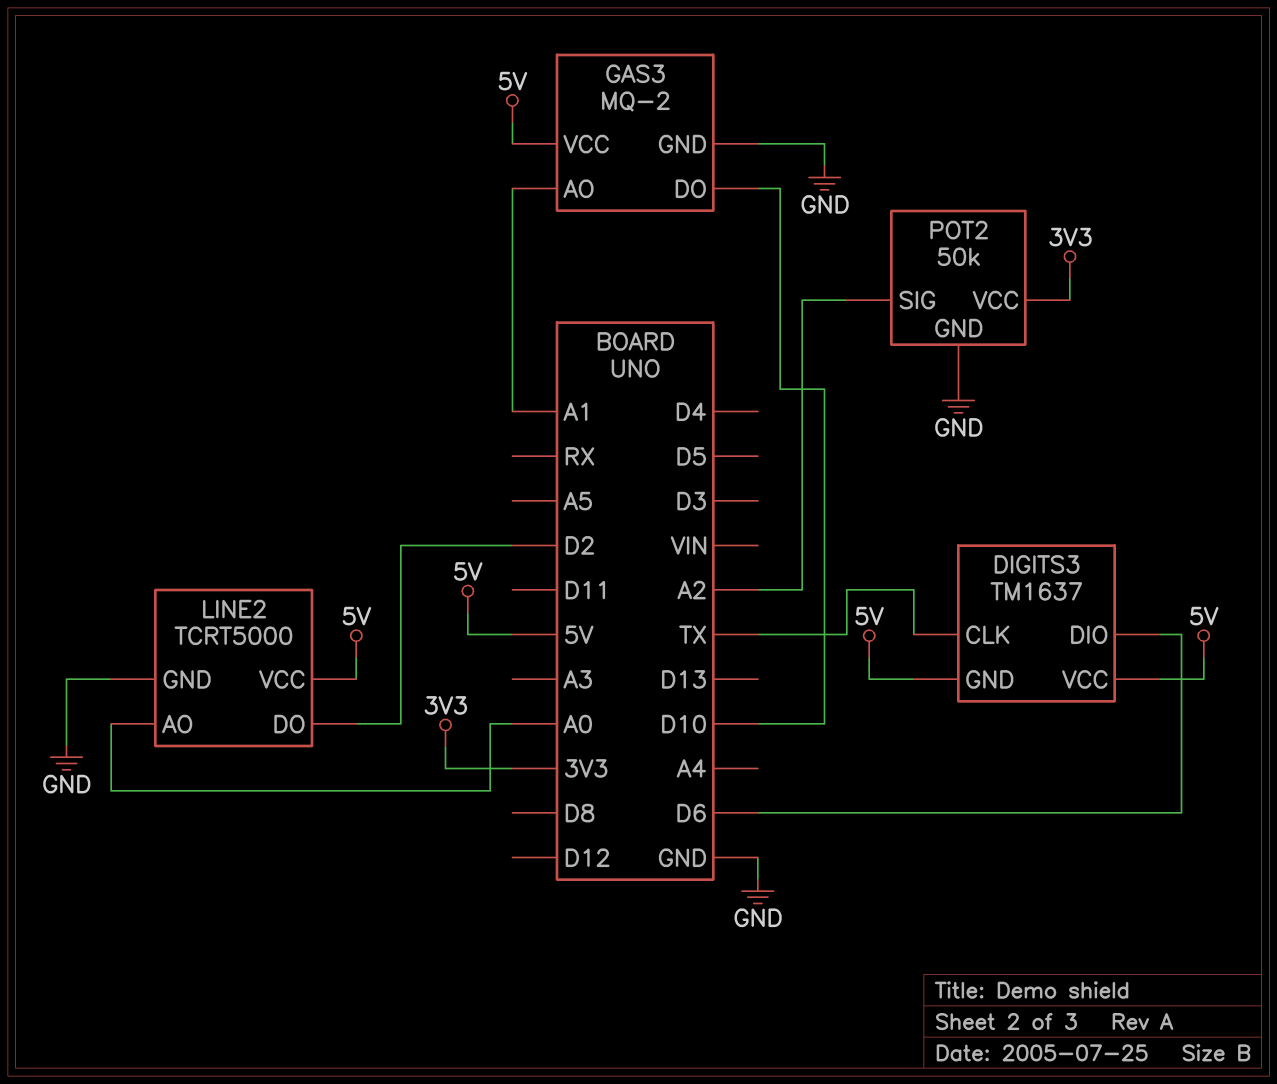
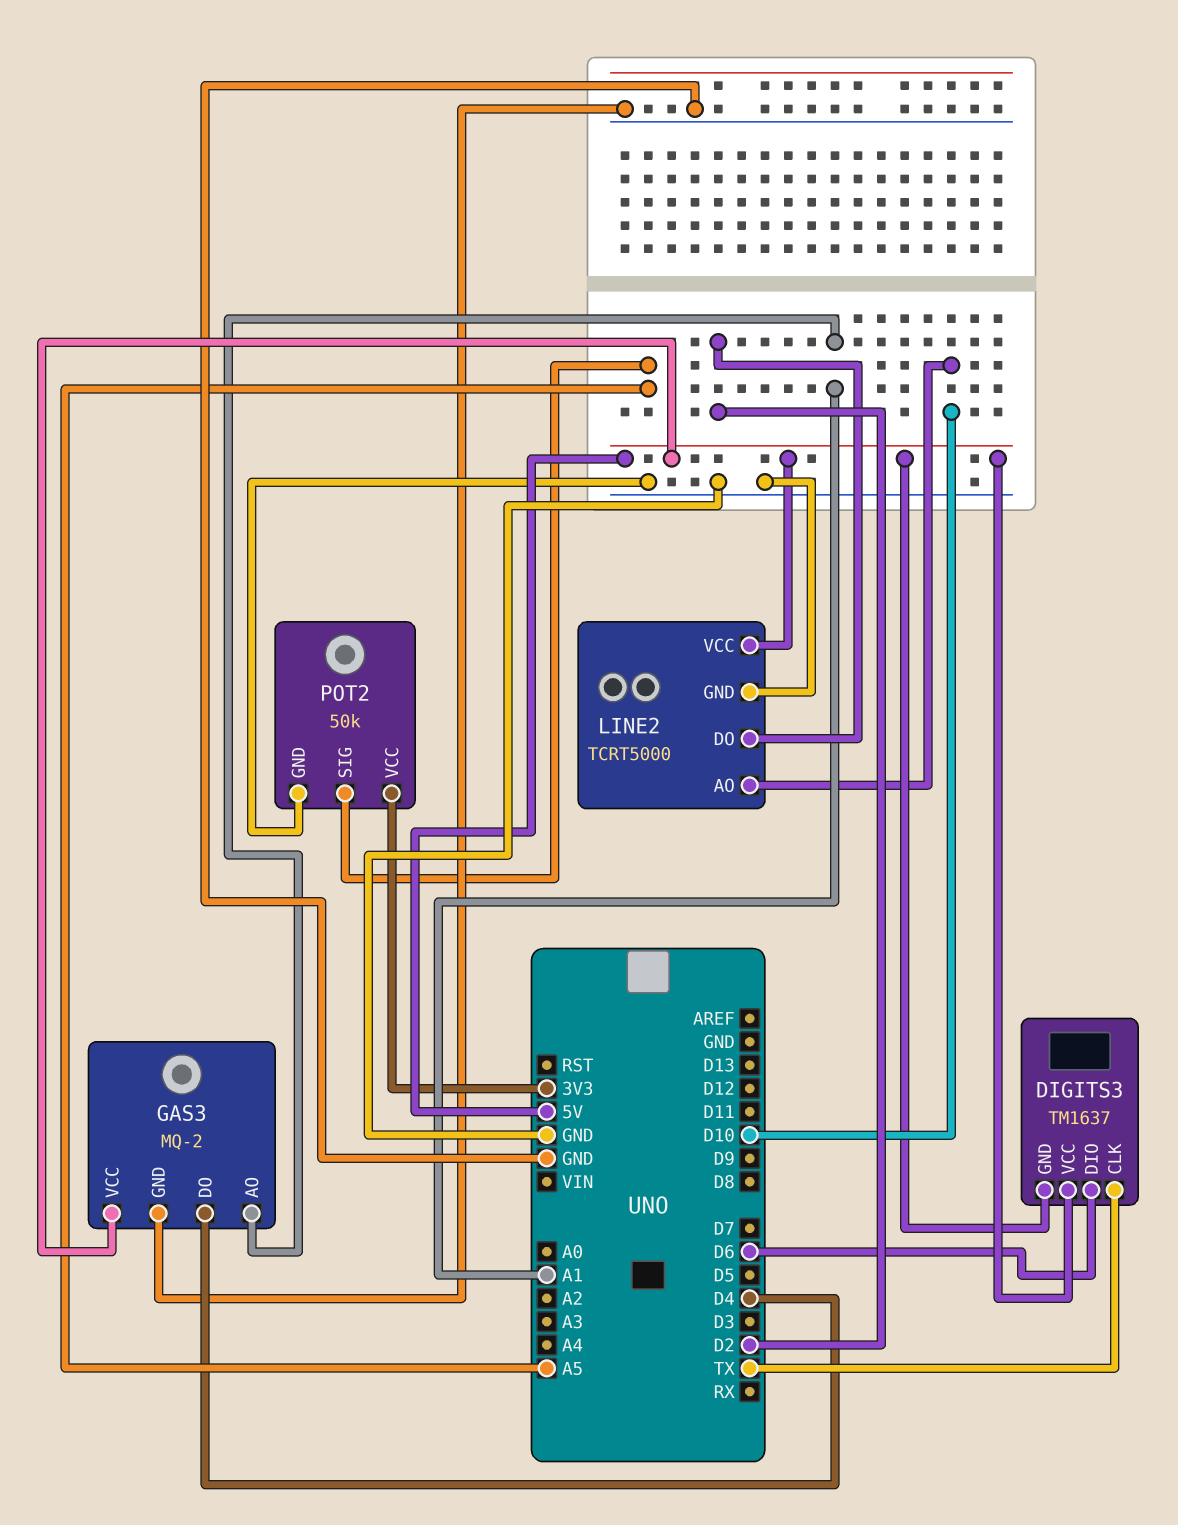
GAS3 pin DO: D10 -> D4
LINE2 pin AO: A0 -> D10
POT2 pin SIG: A2 -> A5

